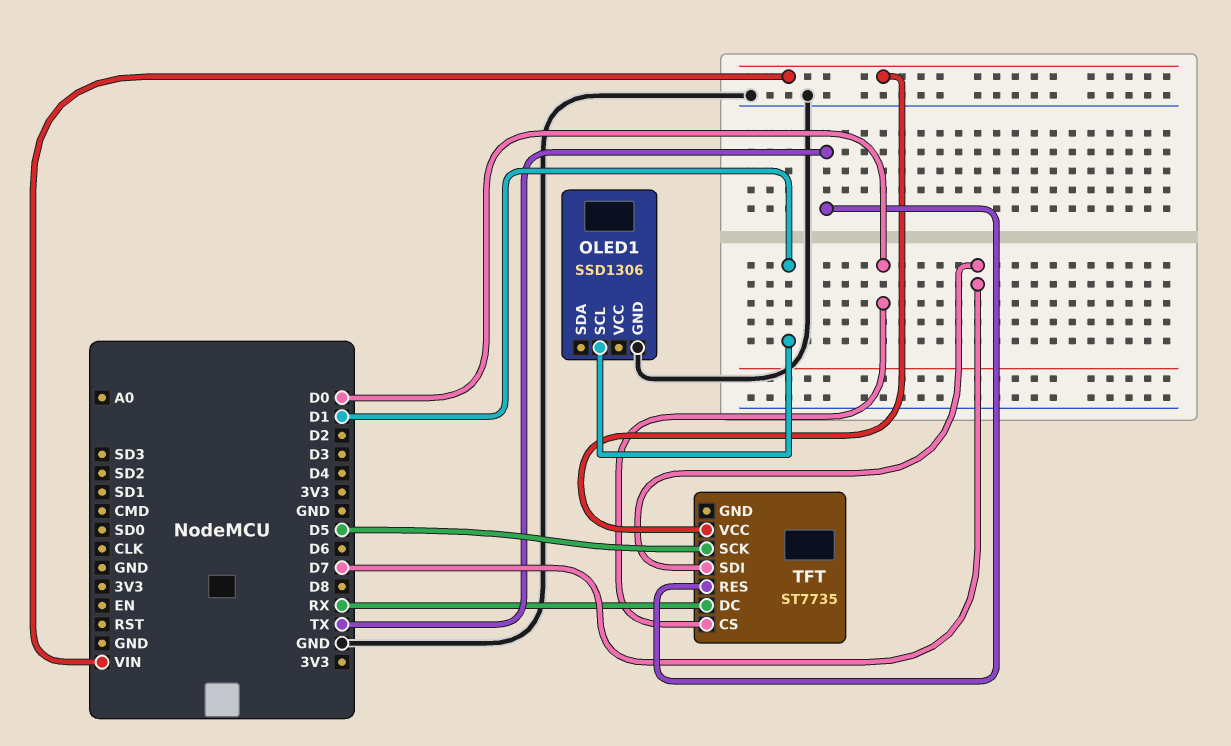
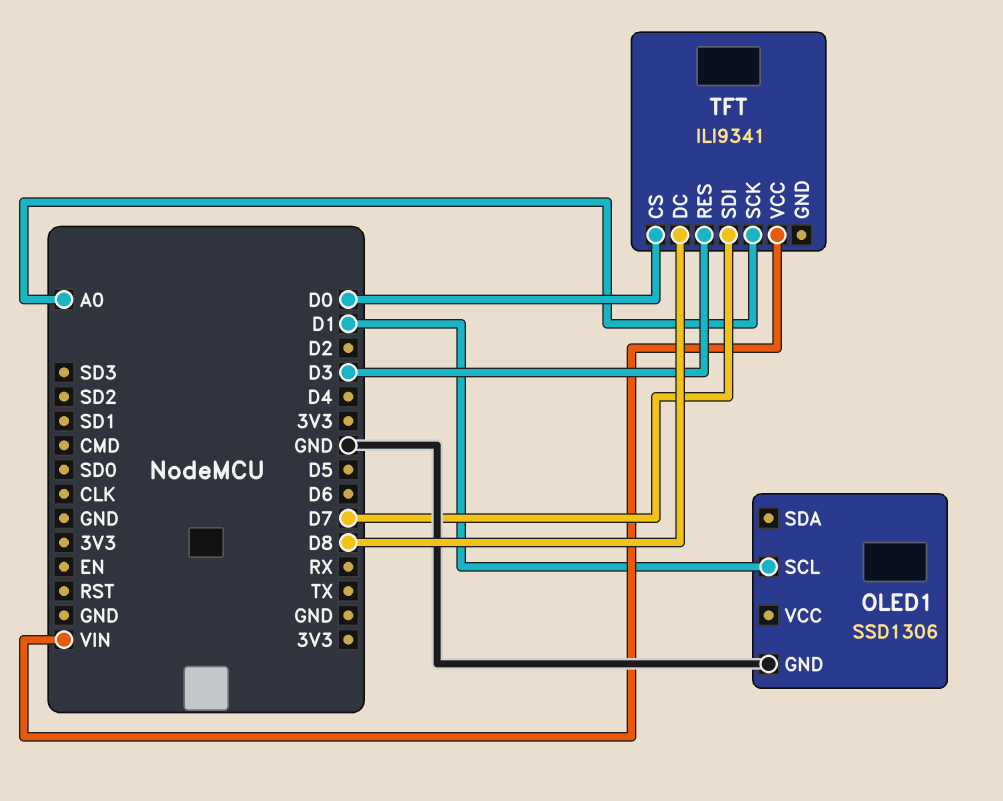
TFT: ST7735 -> ILI9341
TFT pin DC: RX -> D8
TFT pin RES: TX -> D3
TFT pin SCK: D5 -> A0

